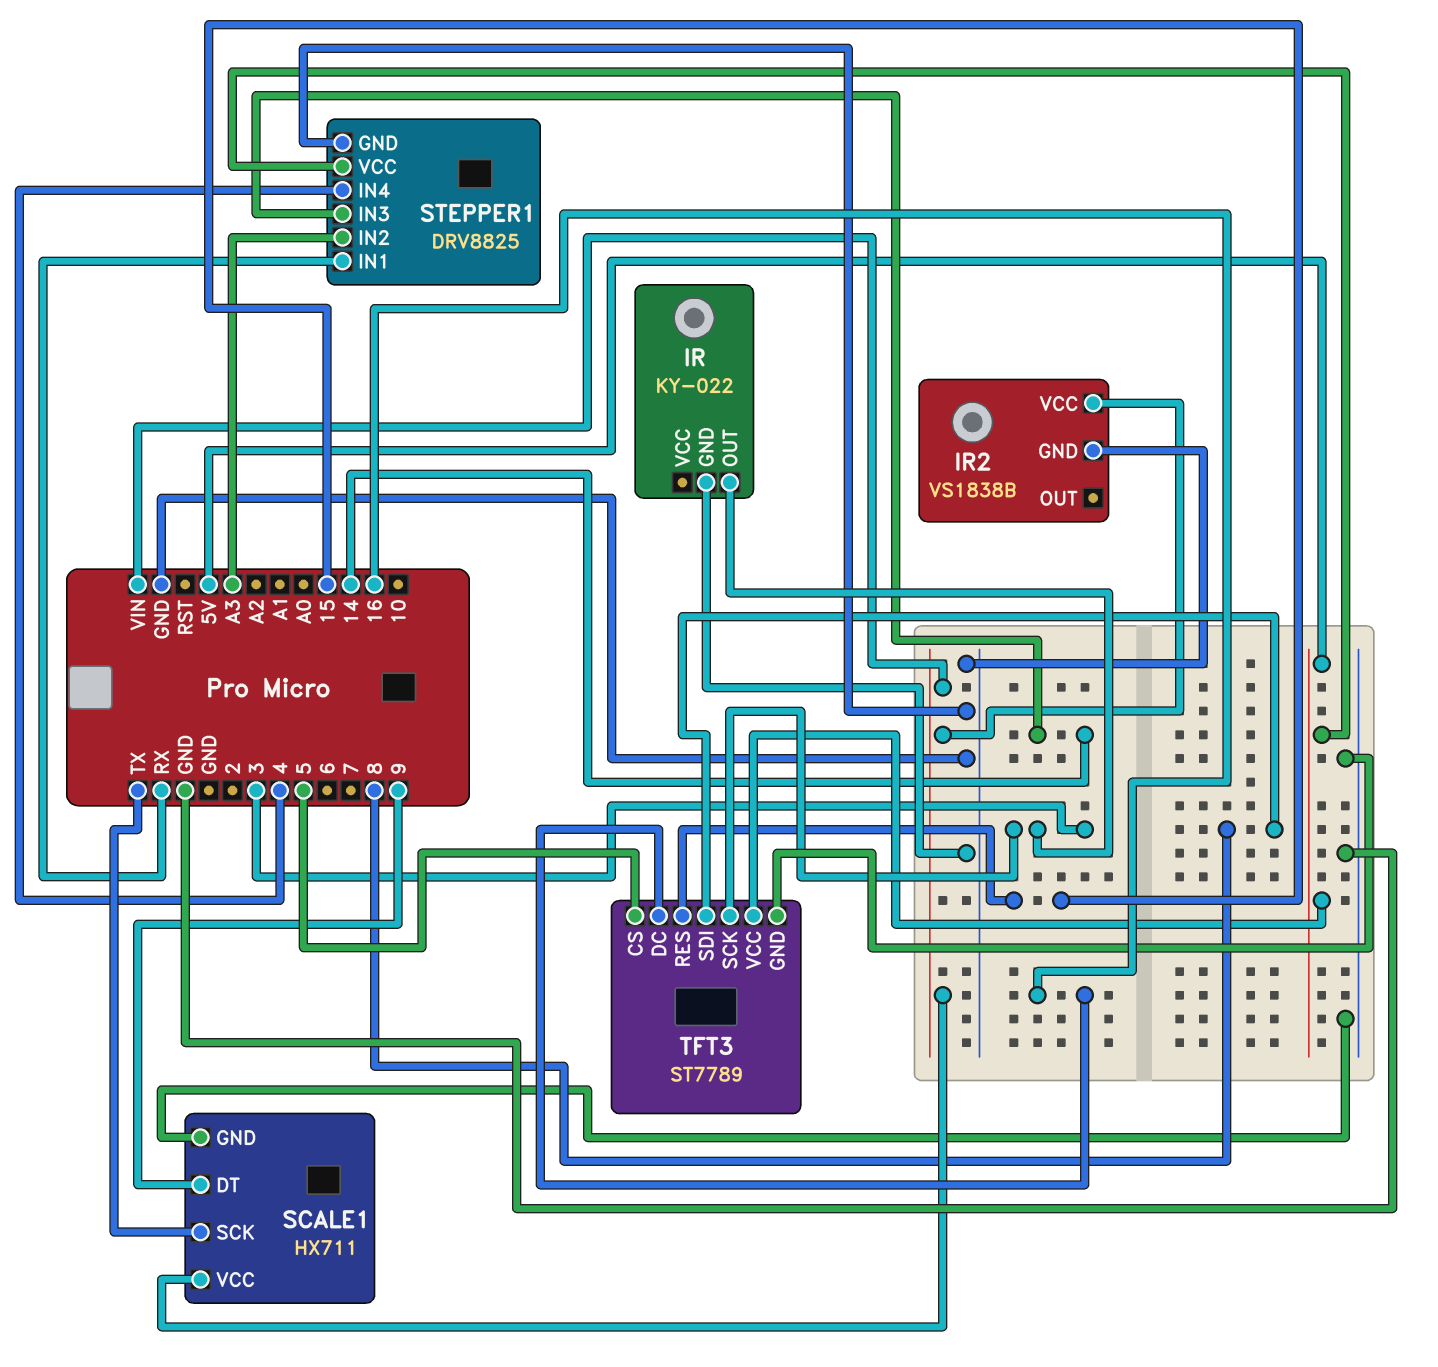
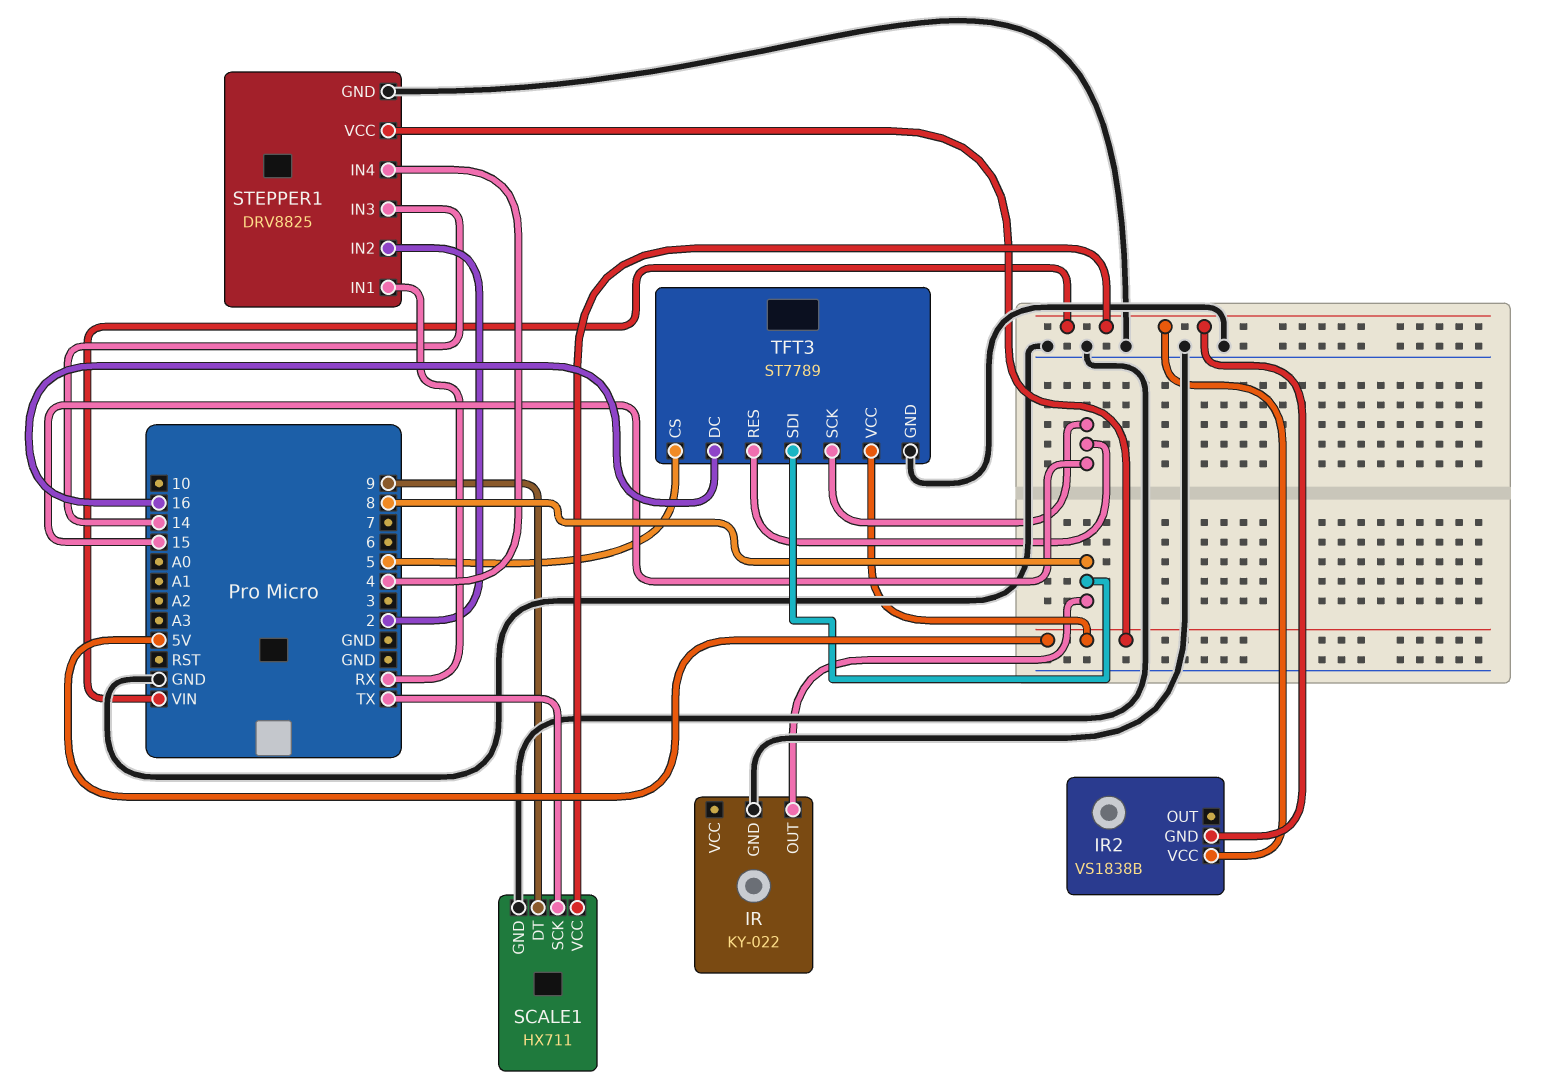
IR pin OUT: 3 -> 8
IR2 pin GND: GND -> VIN
STEPPER1 pin IN2: A3 -> 2
TFT3 pin SCK: 3 -> 15

